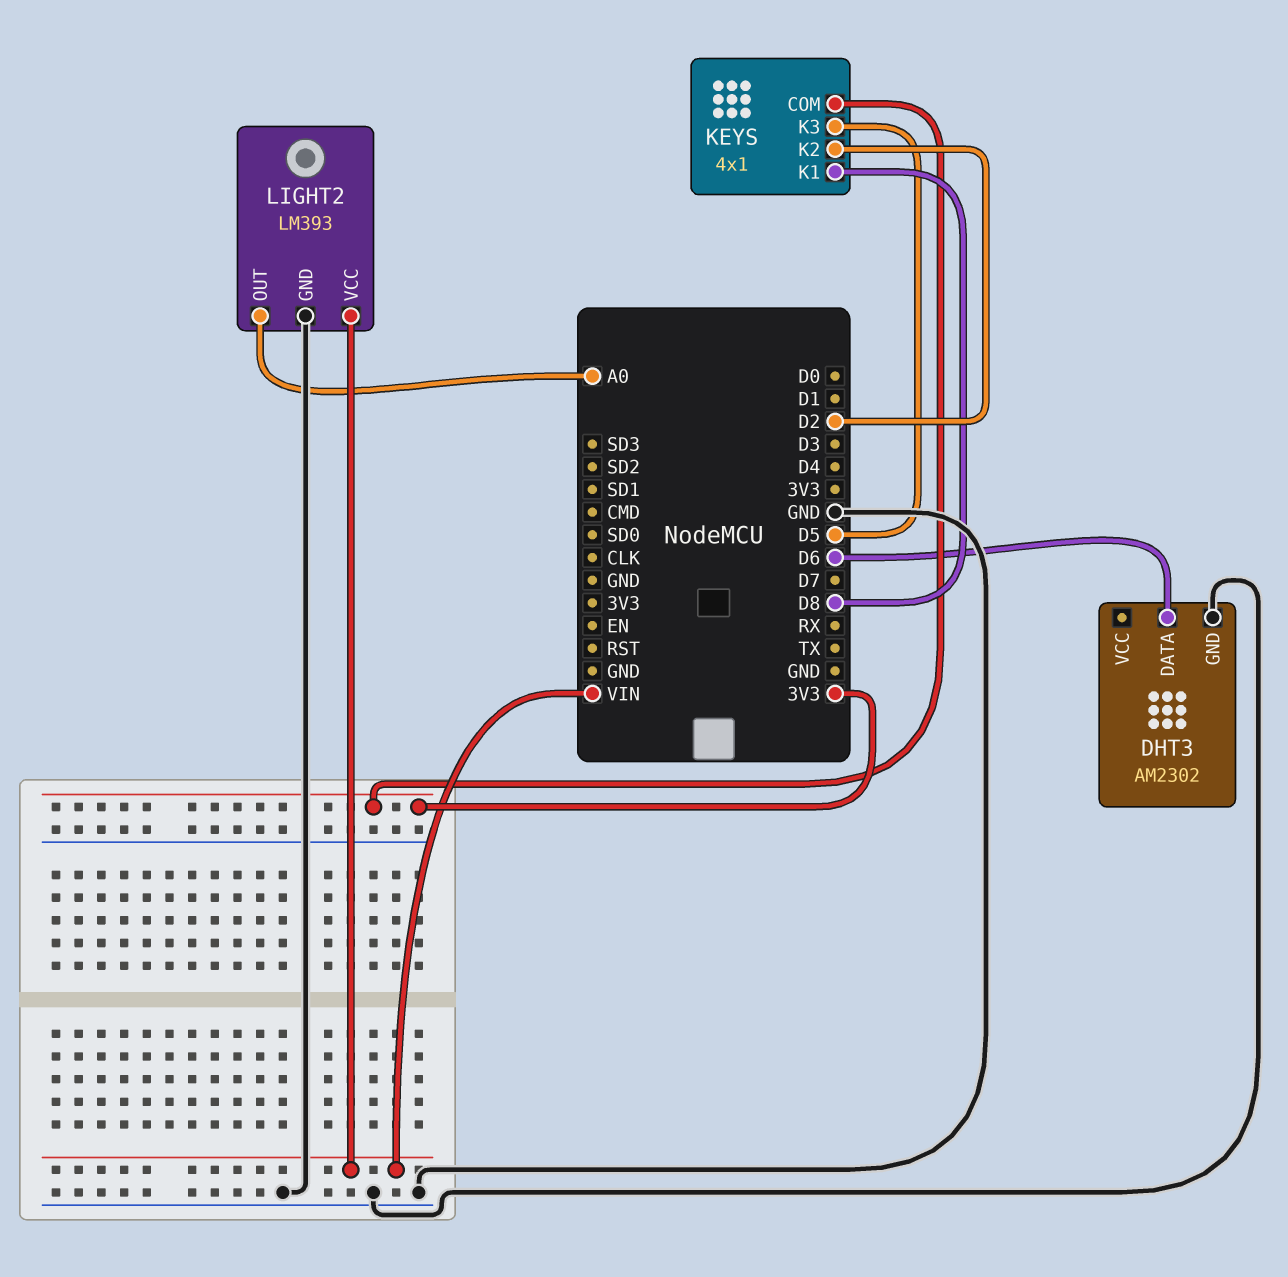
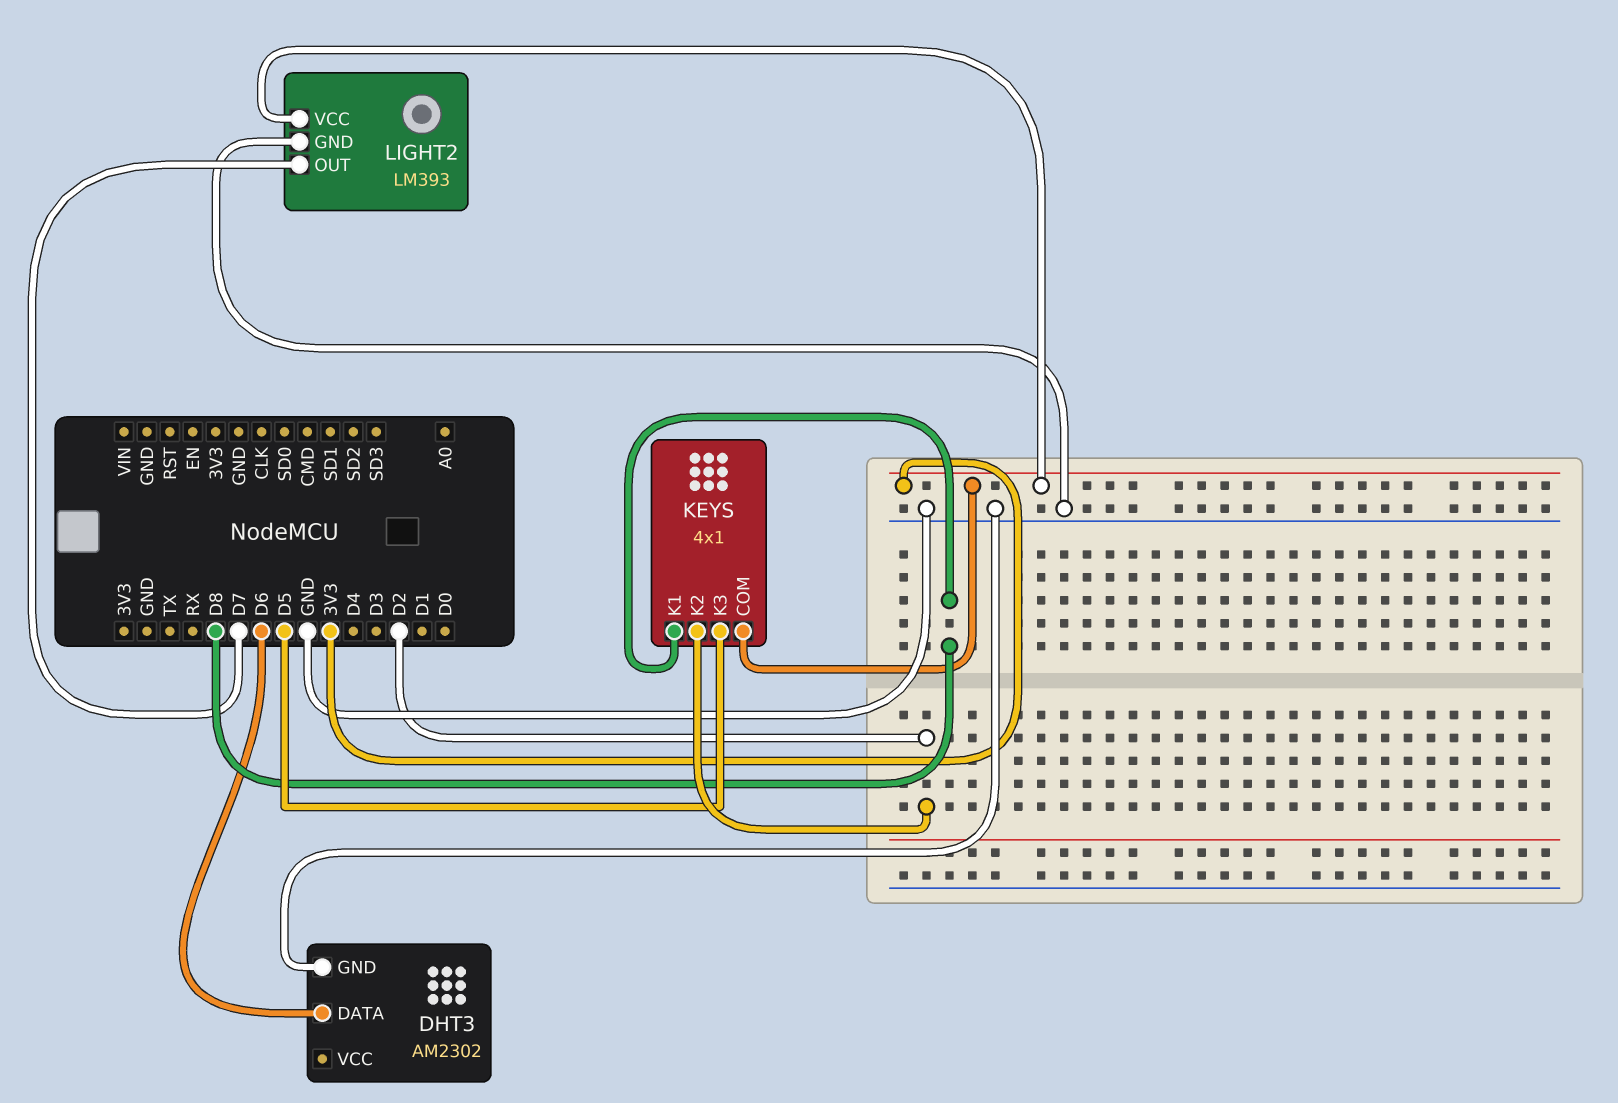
LIGHT2 pin OUT: A0 -> D7
LIGHT2 pin VCC: VIN -> 3V3

